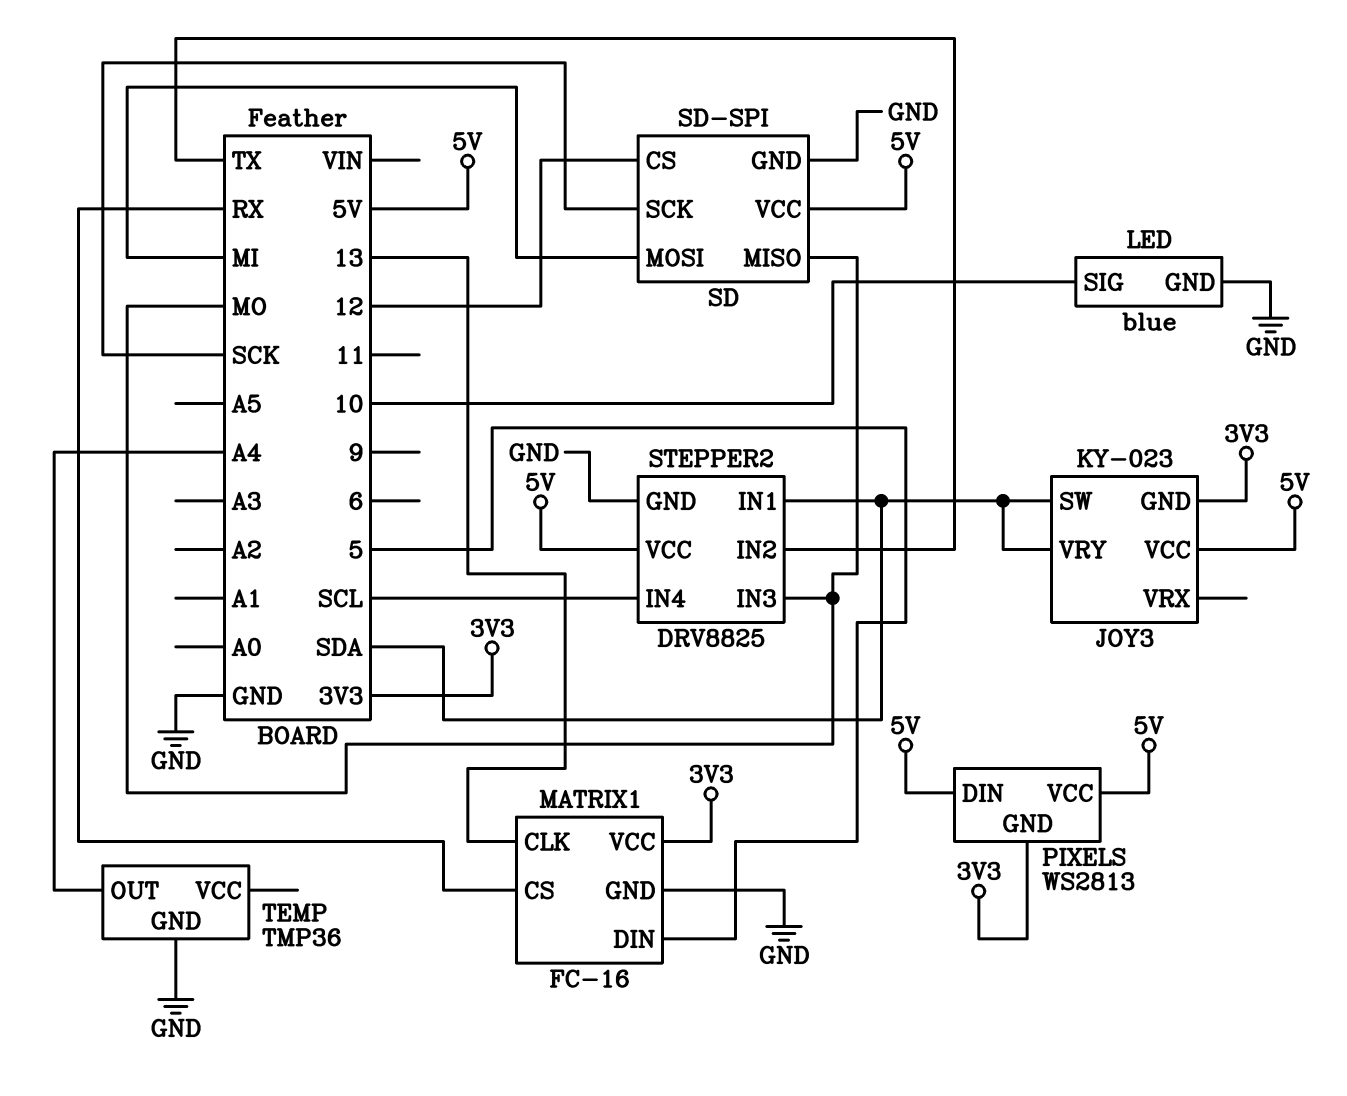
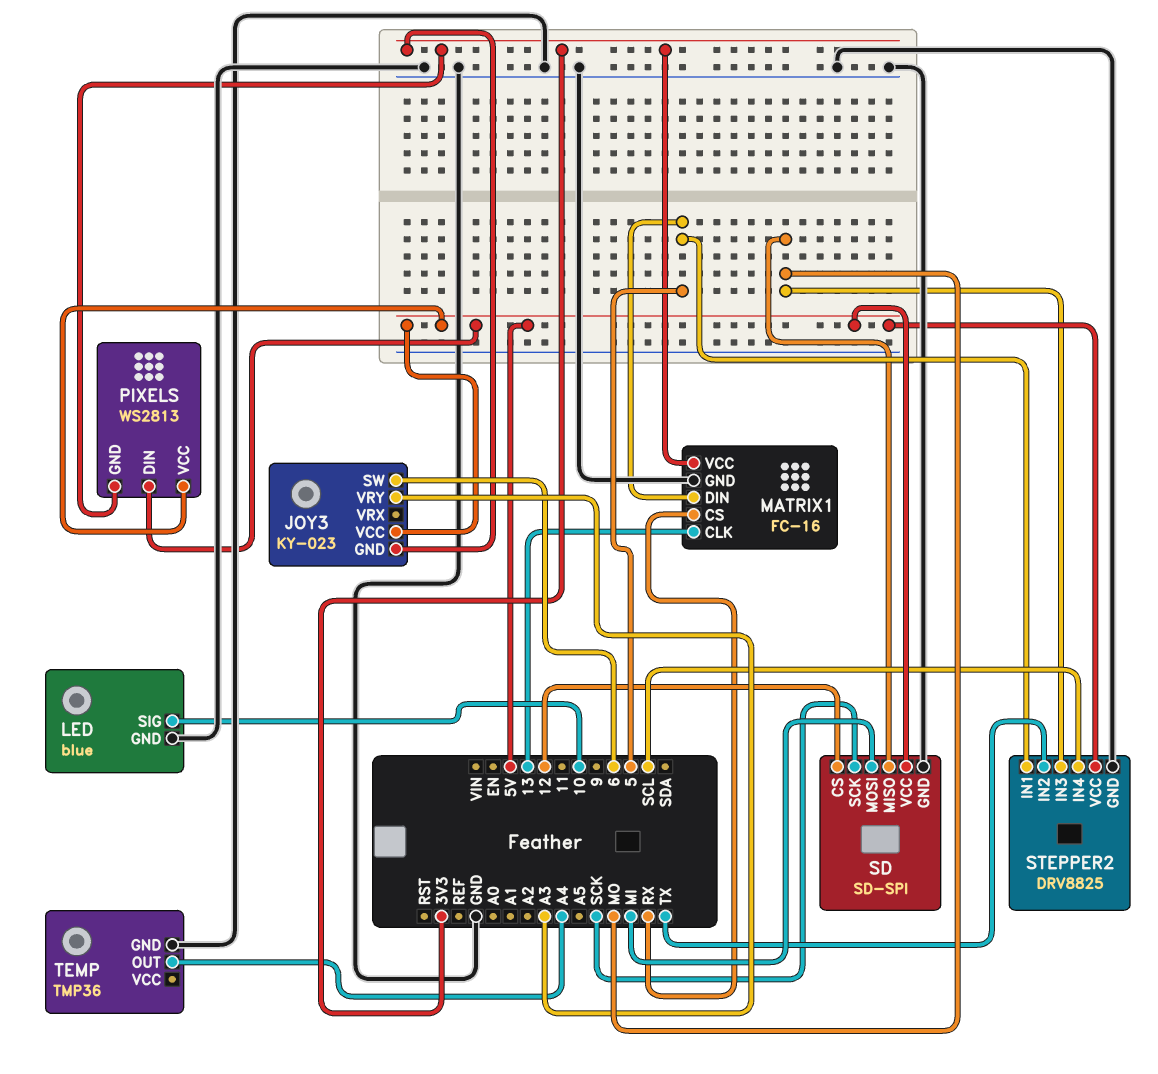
JOY3 pin SW: SDA -> 6
JOY3 pin VRY: SDA -> A3
STEPPER2 pin IN1: SDA -> 5

